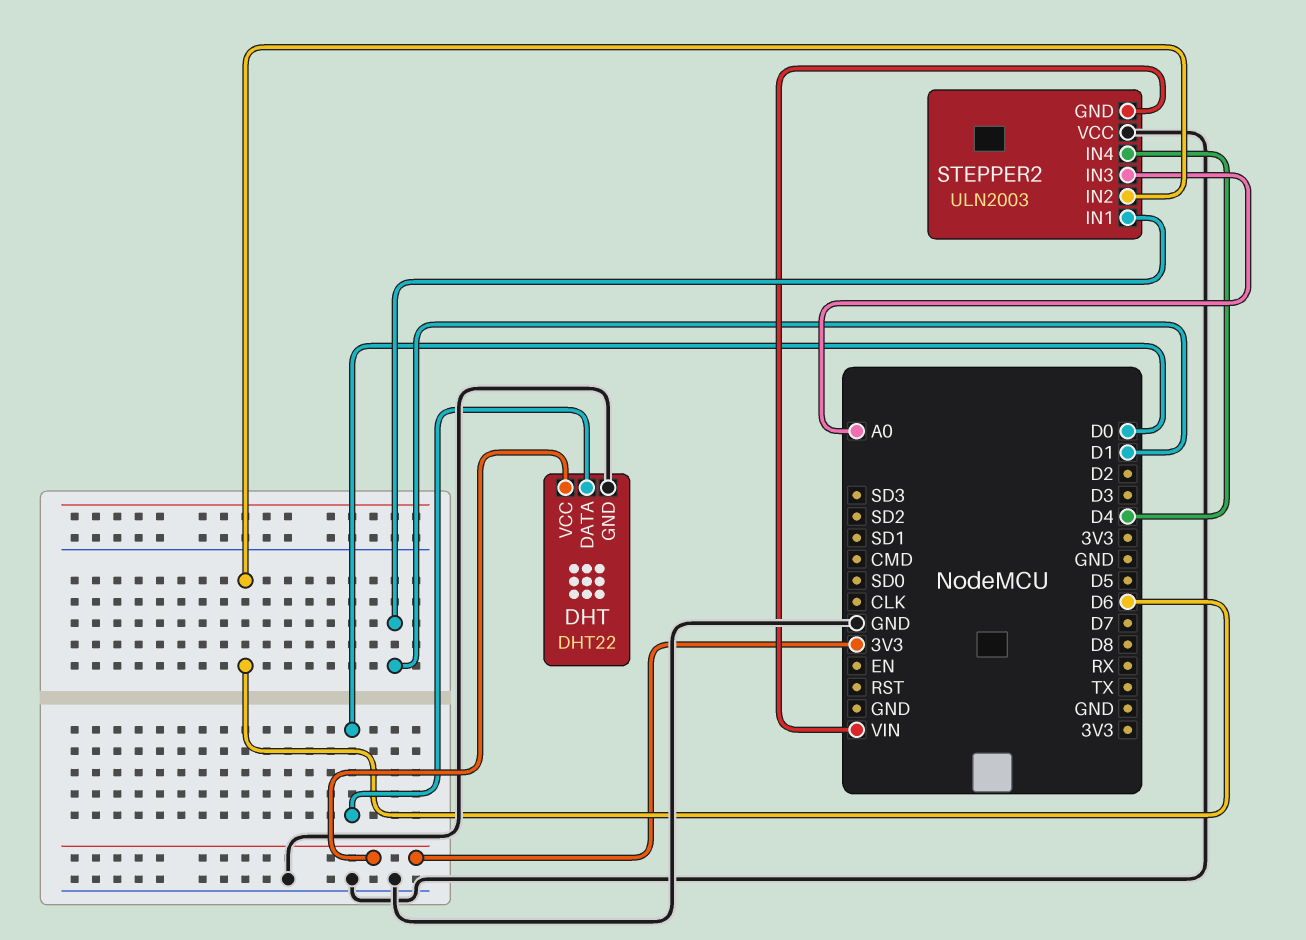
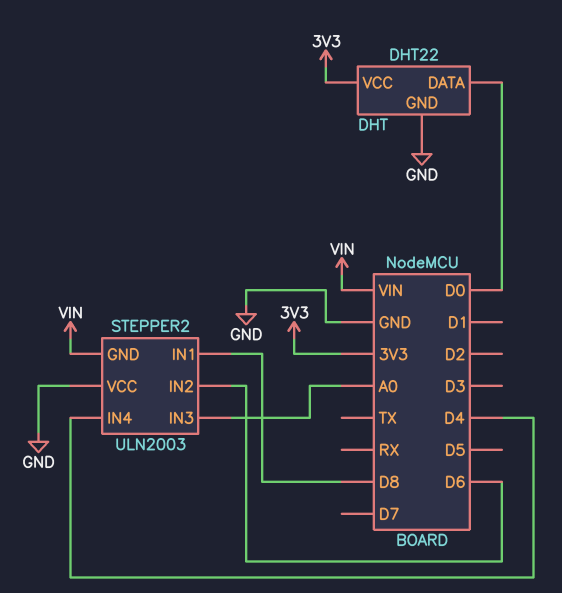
STEPPER2 pin IN1: D1 -> D8

